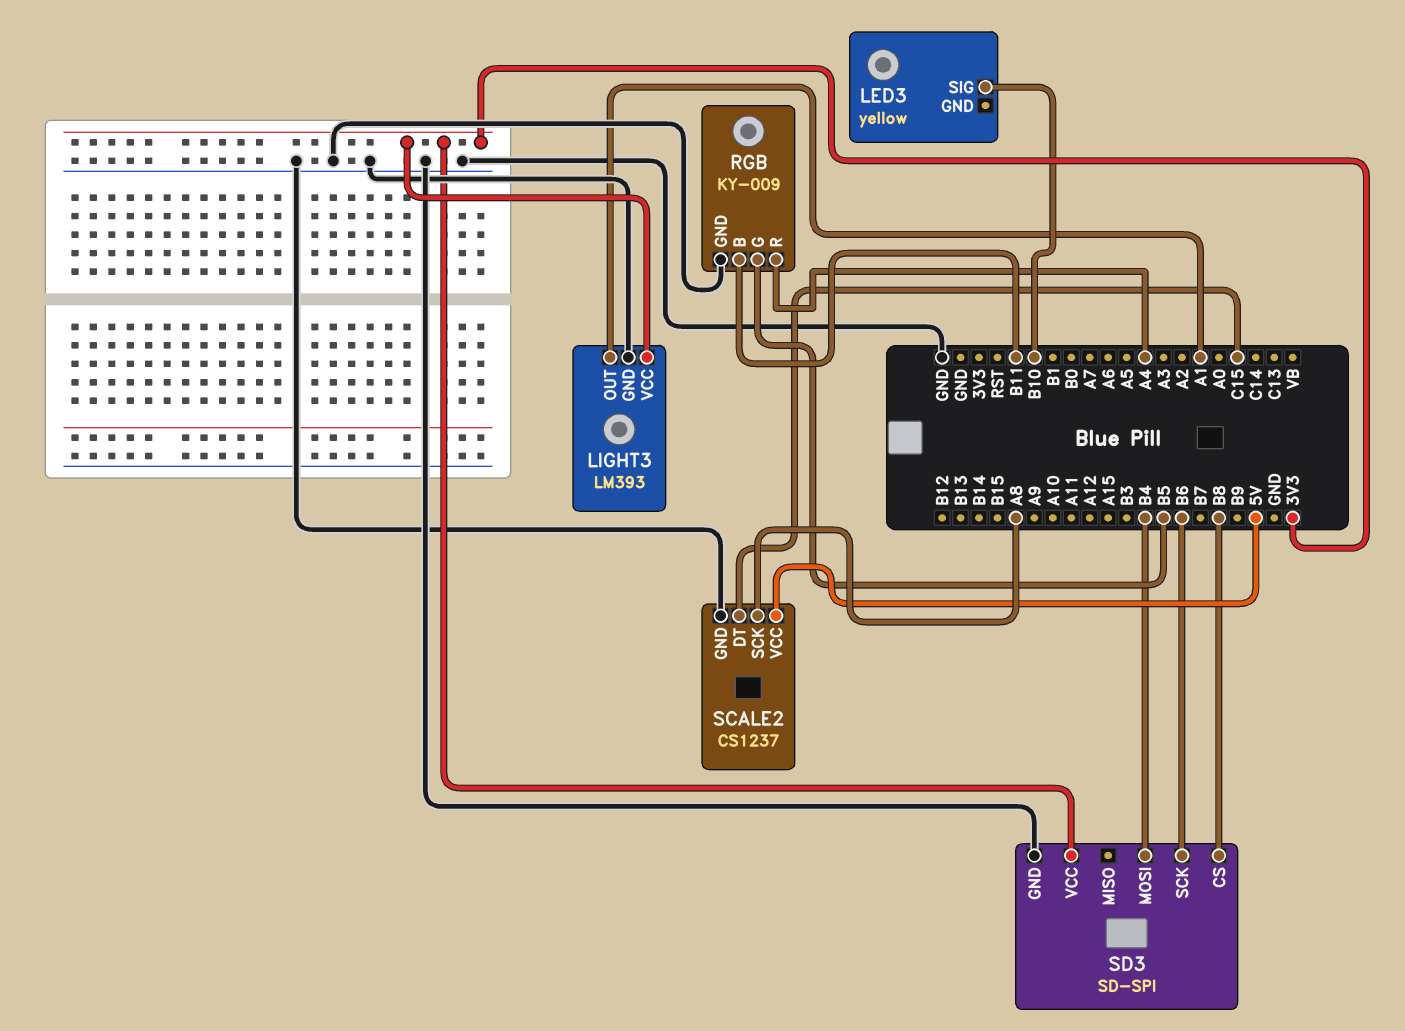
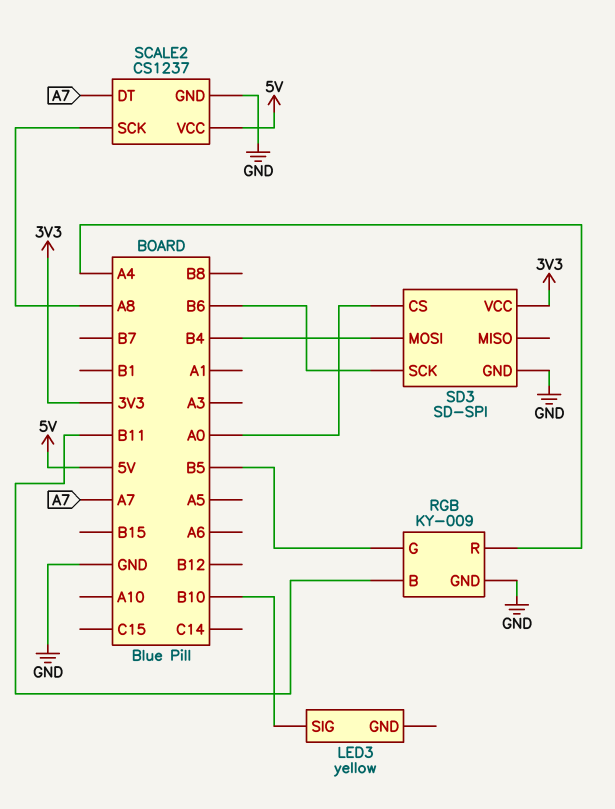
LIGHT3: LM393 -> none
LIGHT3 pin GND: GND -> none
LIGHT3 pin OUT: A1 -> none
LIGHT3 pin VCC: 3V3 -> none
SCALE2 pin DT: C15 -> A7
SD3 pin CS: B8 -> A0

